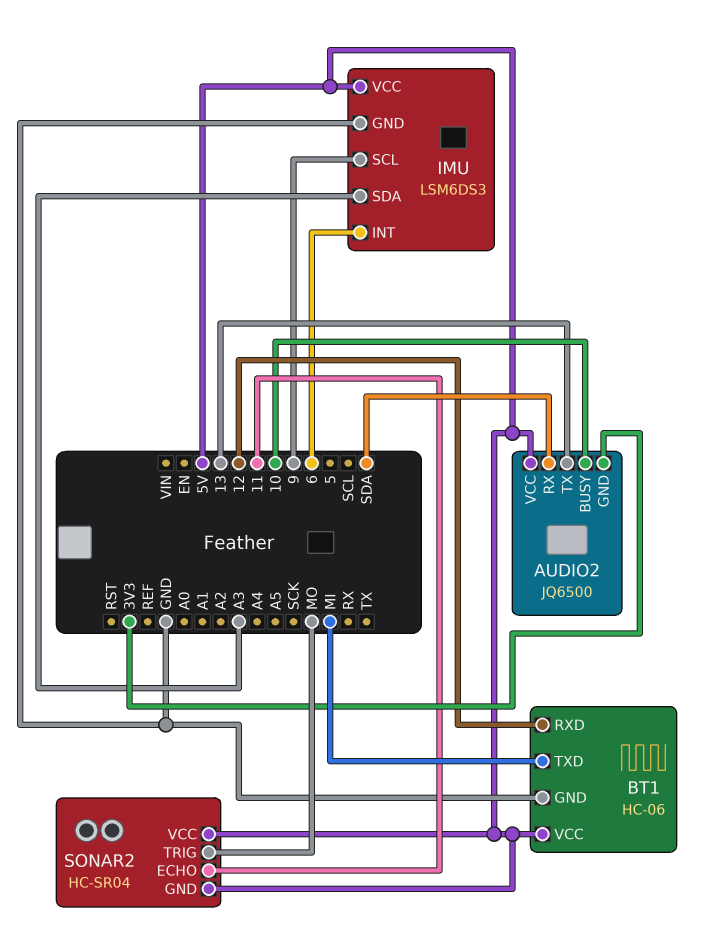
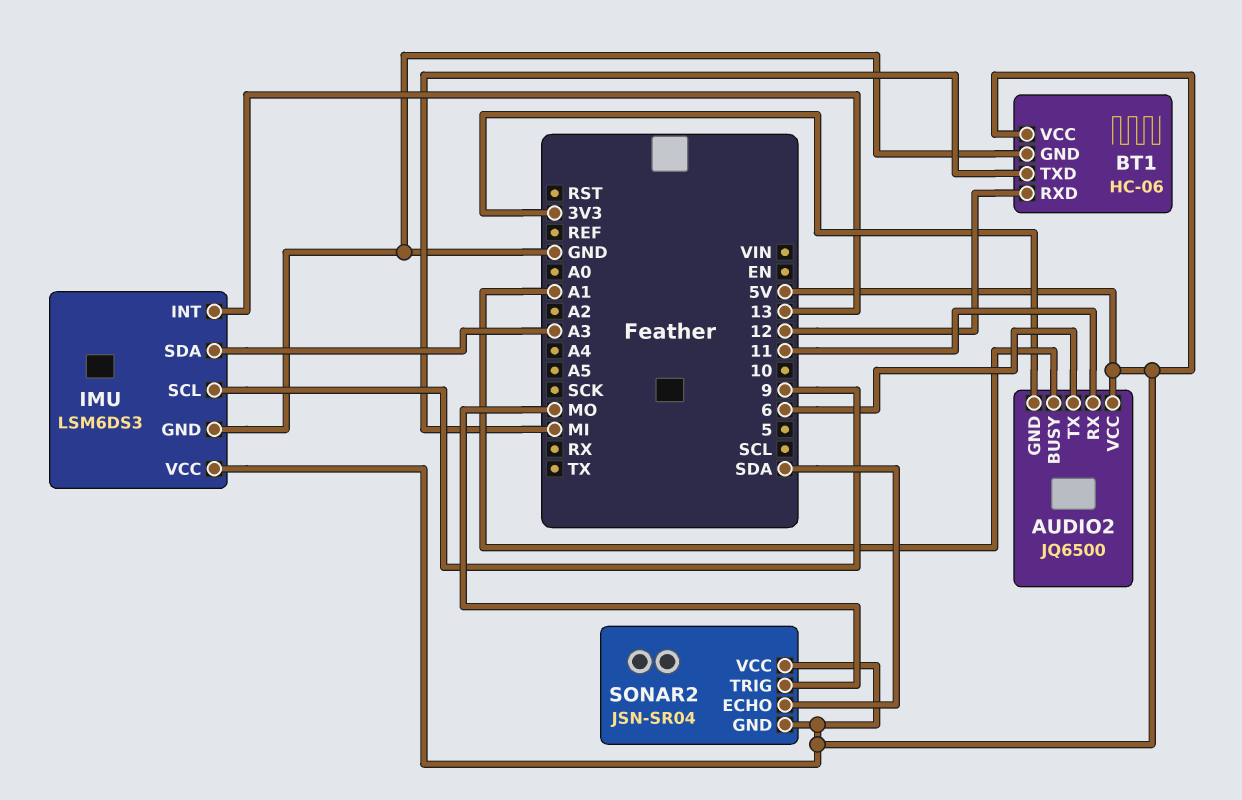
AUDIO2 pin BUSY: 10 -> A1
AUDIO2 pin RX: SDA -> 11
AUDIO2 pin TX: 13 -> 6
IMU pin INT: 6 -> 13
SONAR2: HC-SR04 -> JSN-SR04
SONAR2 pin ECHO: 11 -> SDA

